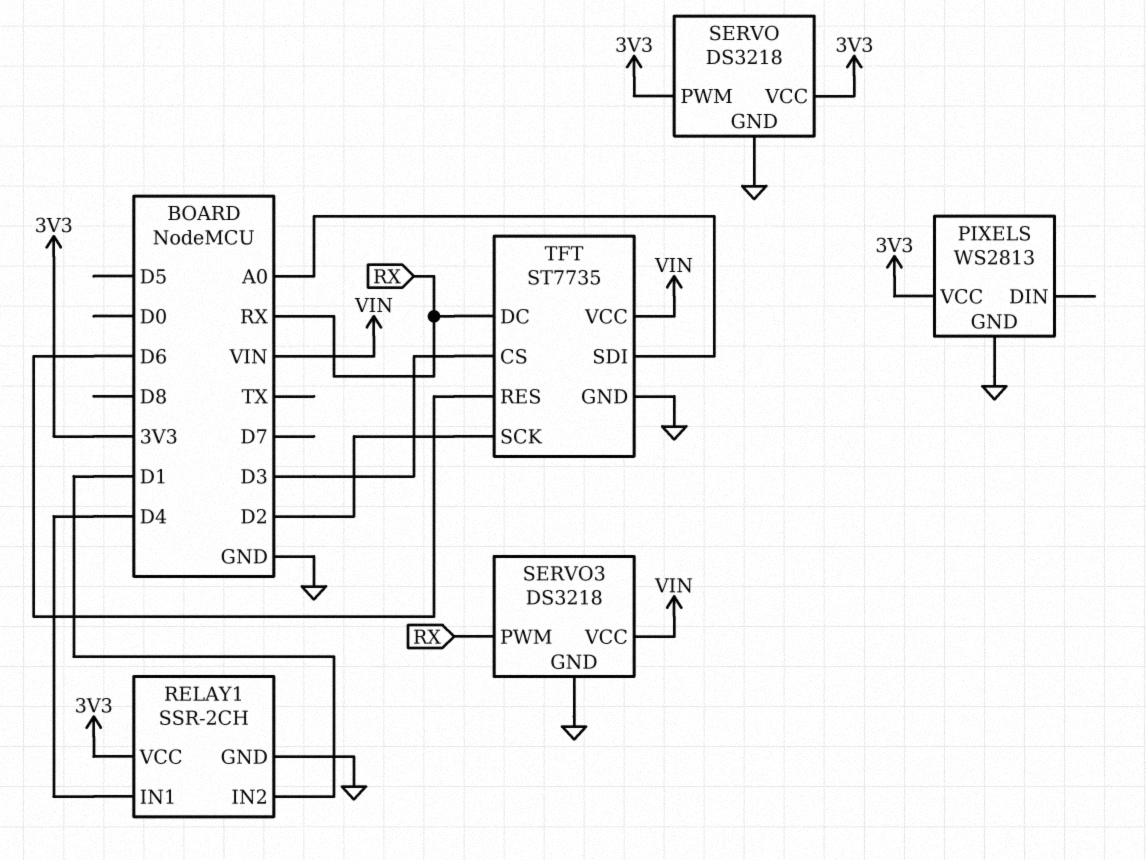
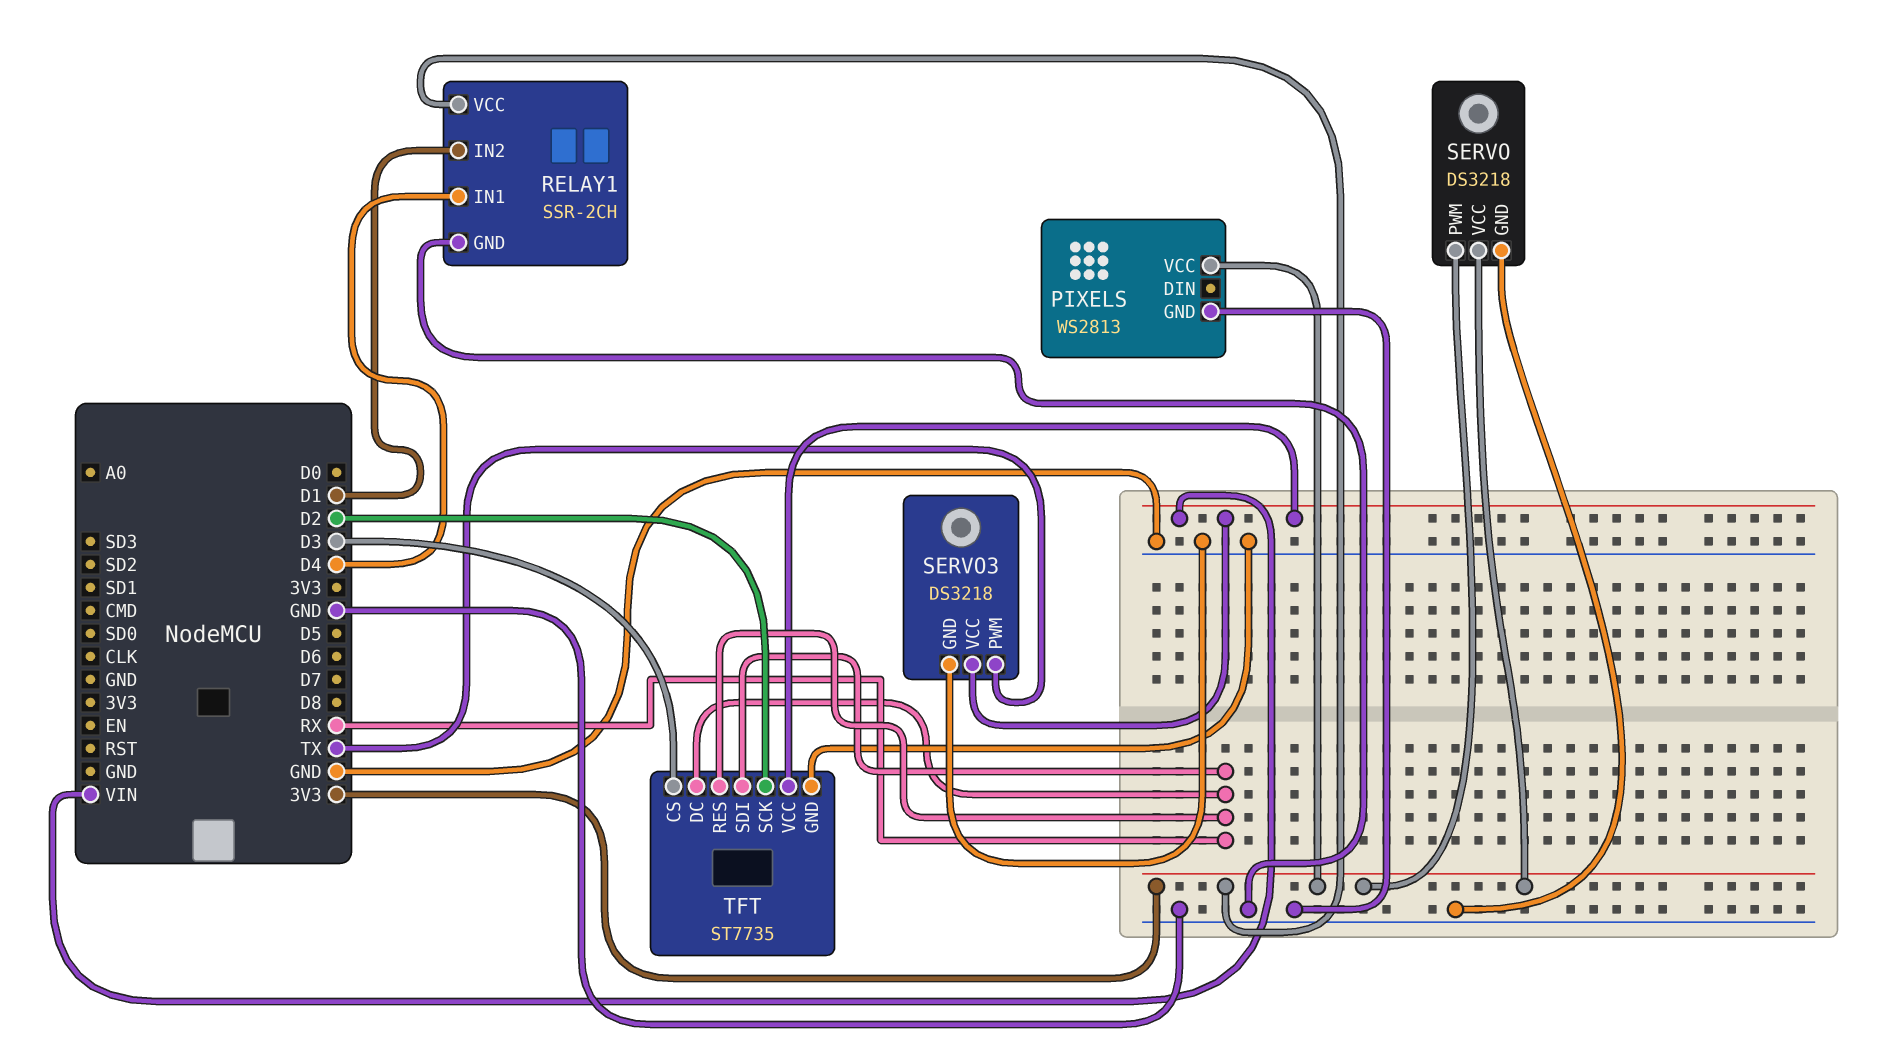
SERVO3 pin PWM: RX -> TX
TFT pin RES: D6 -> RX
TFT pin SDI: A0 -> RX

